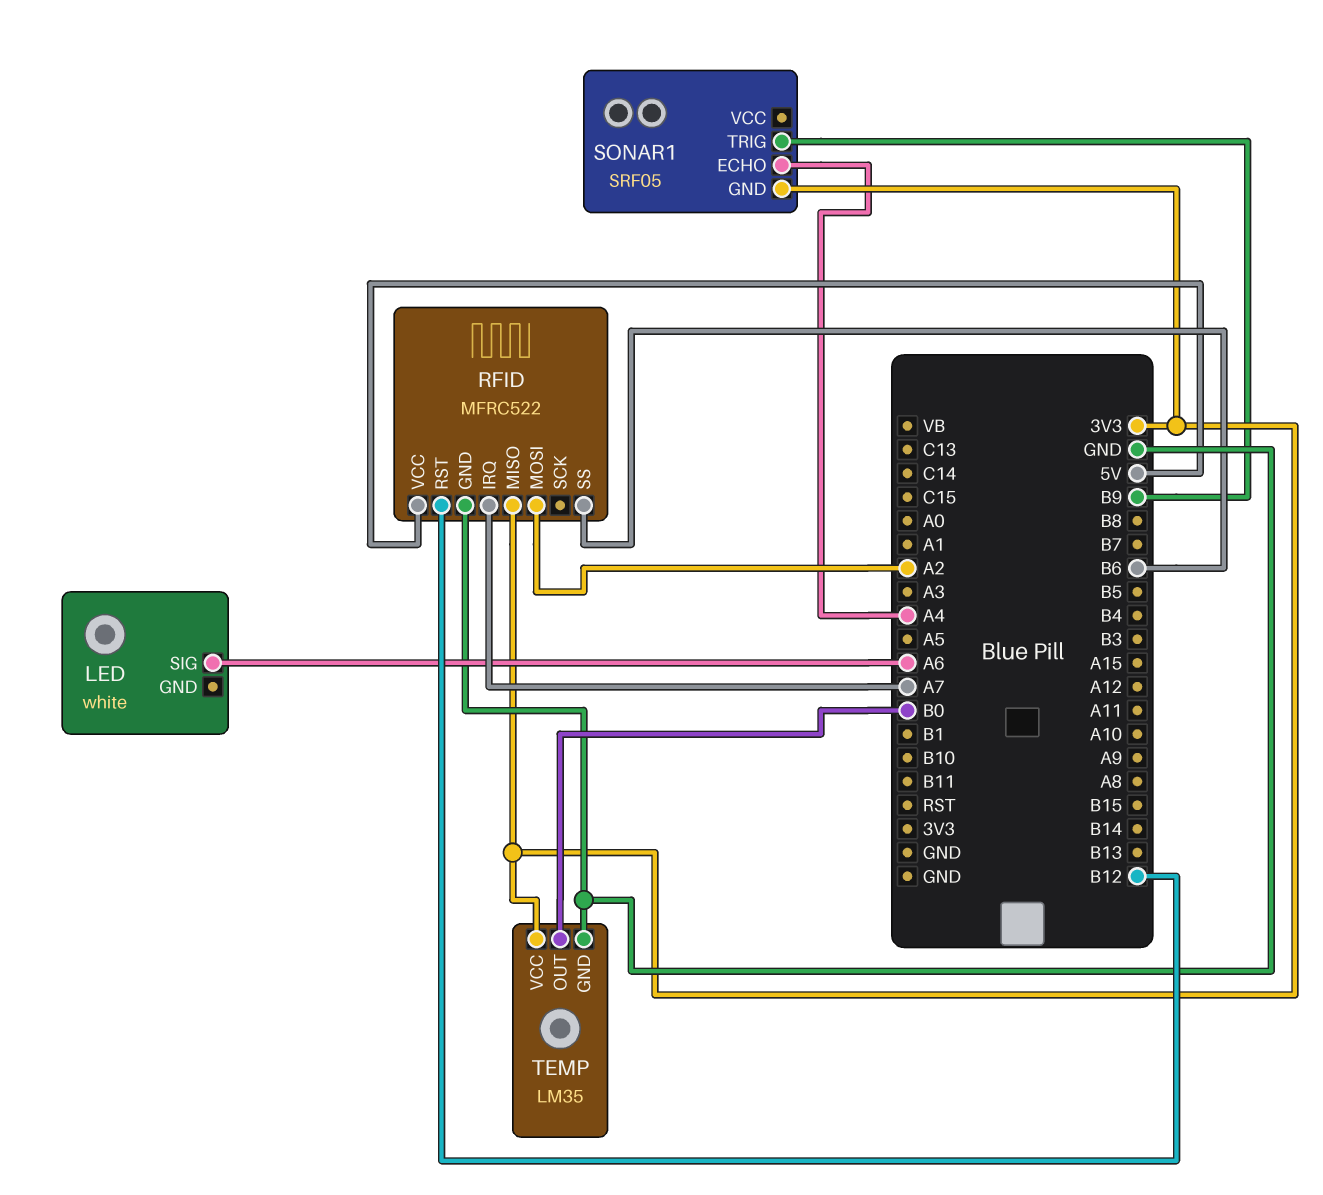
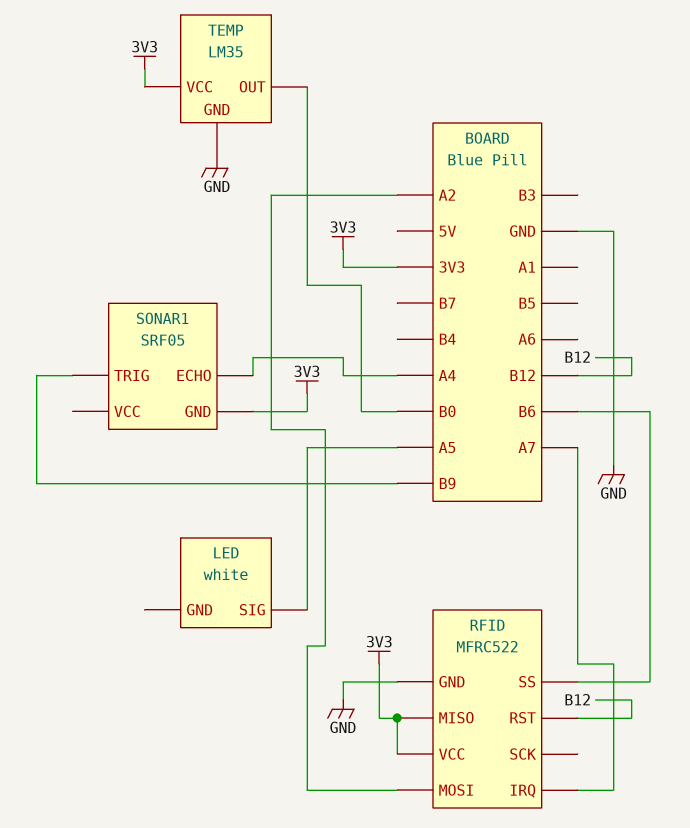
LED pin SIG: A6 -> A5
RFID pin VCC: 5V -> 3V3

